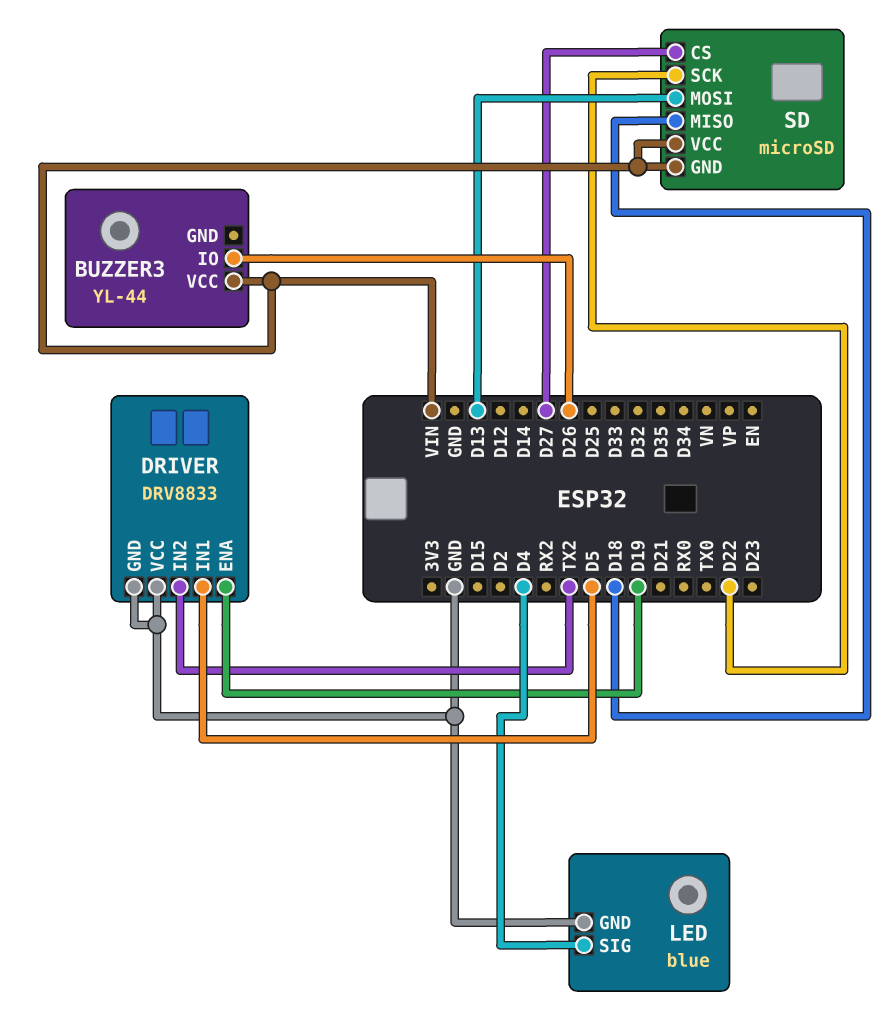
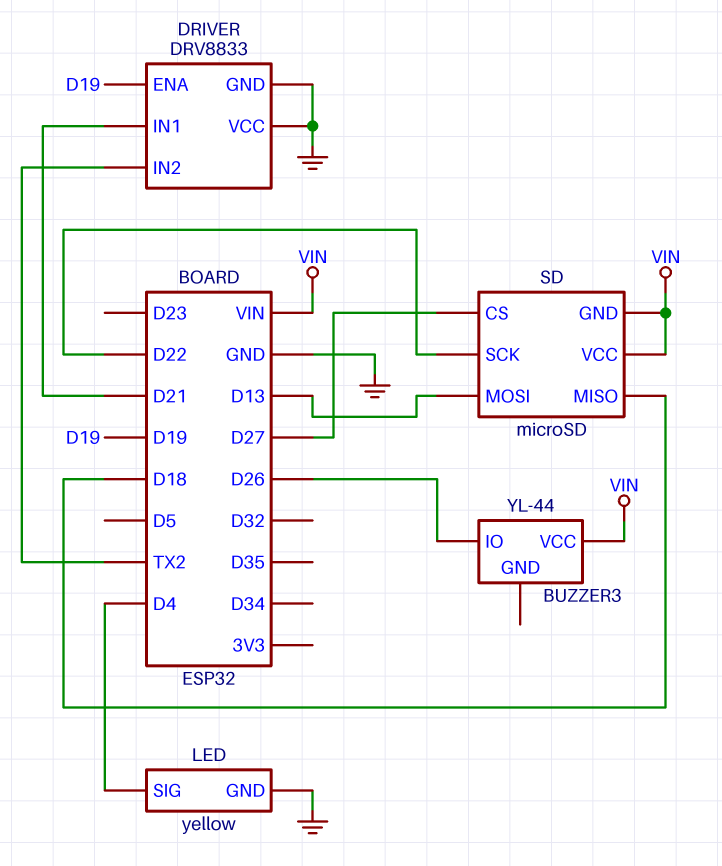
DRIVER pin IN1: D5 -> D21
LED: blue -> yellow

